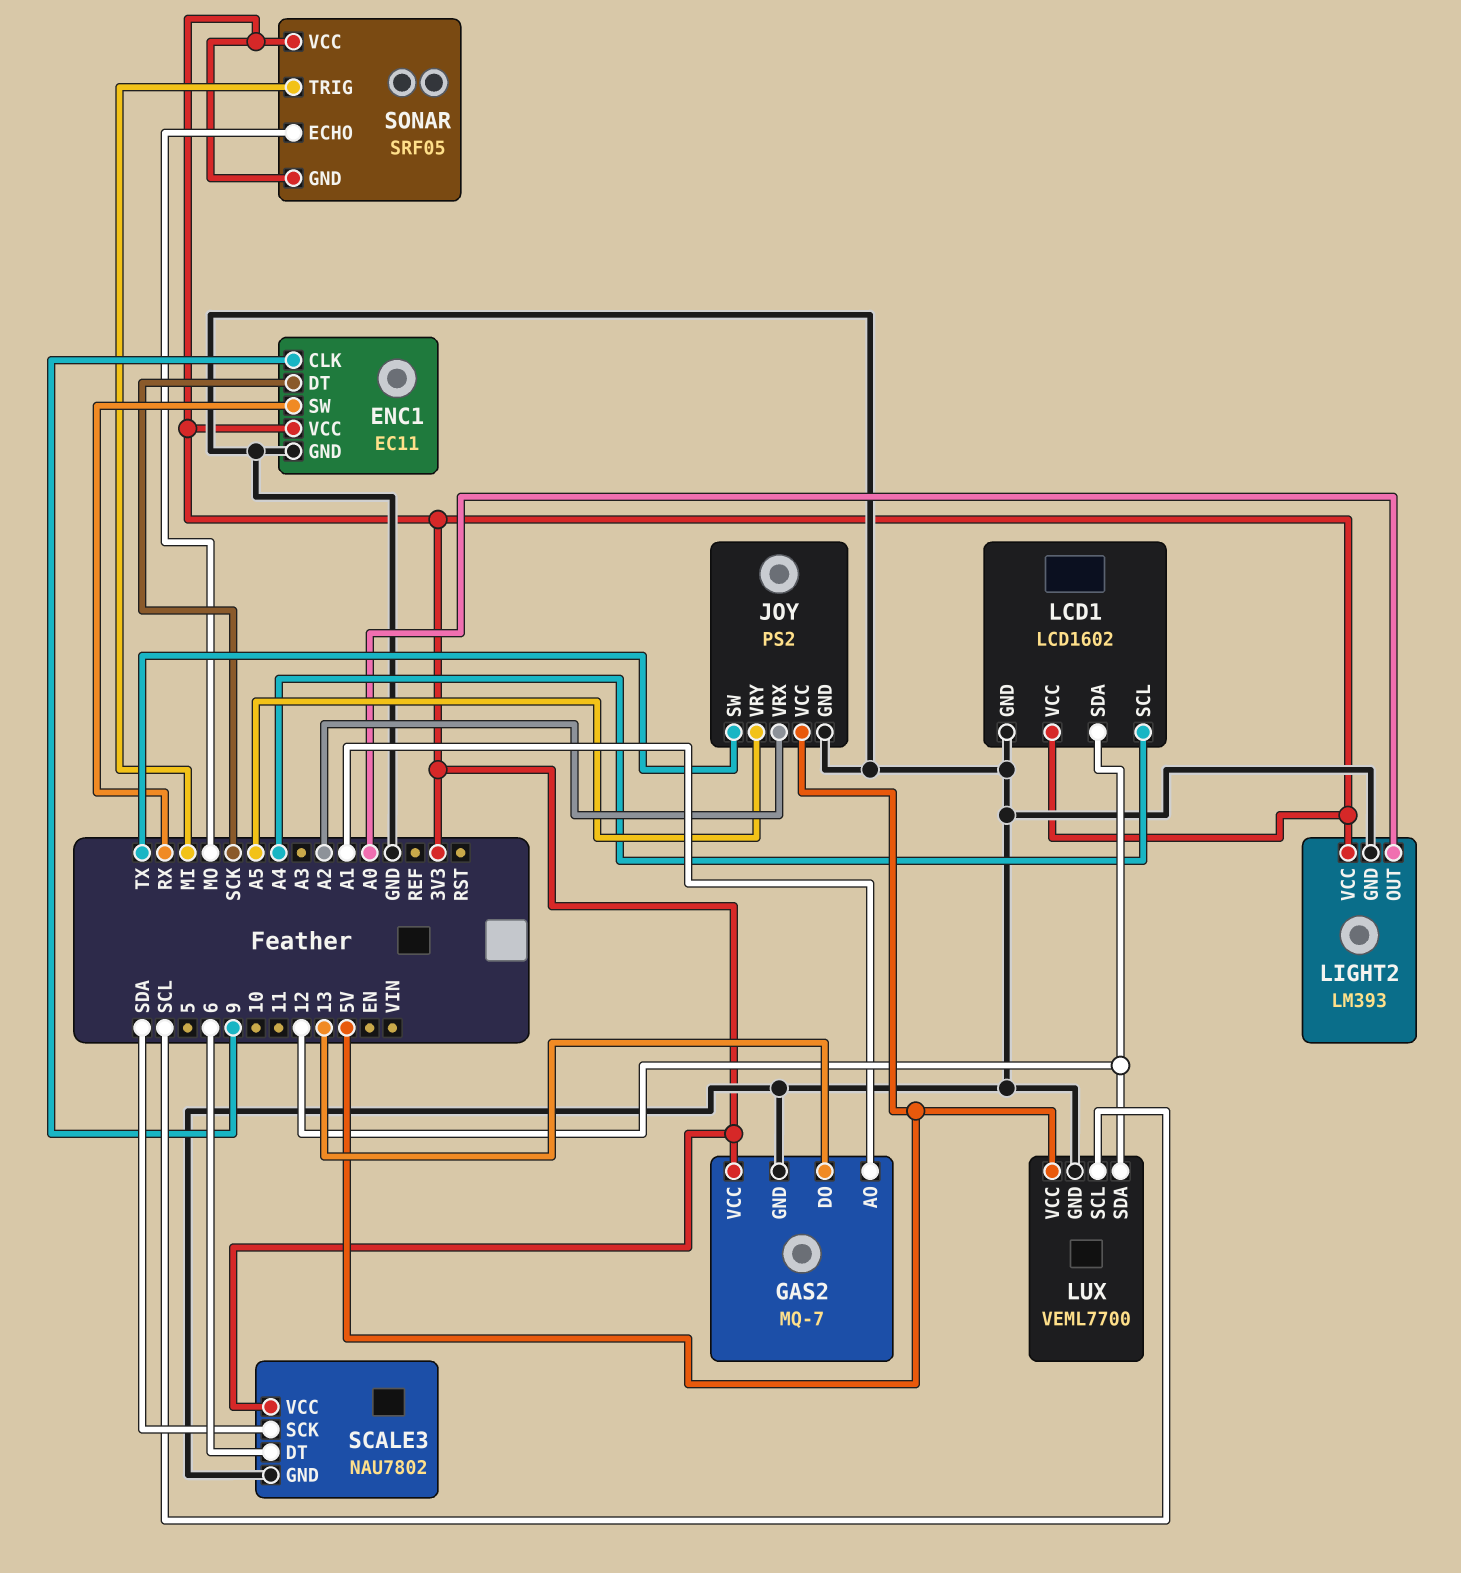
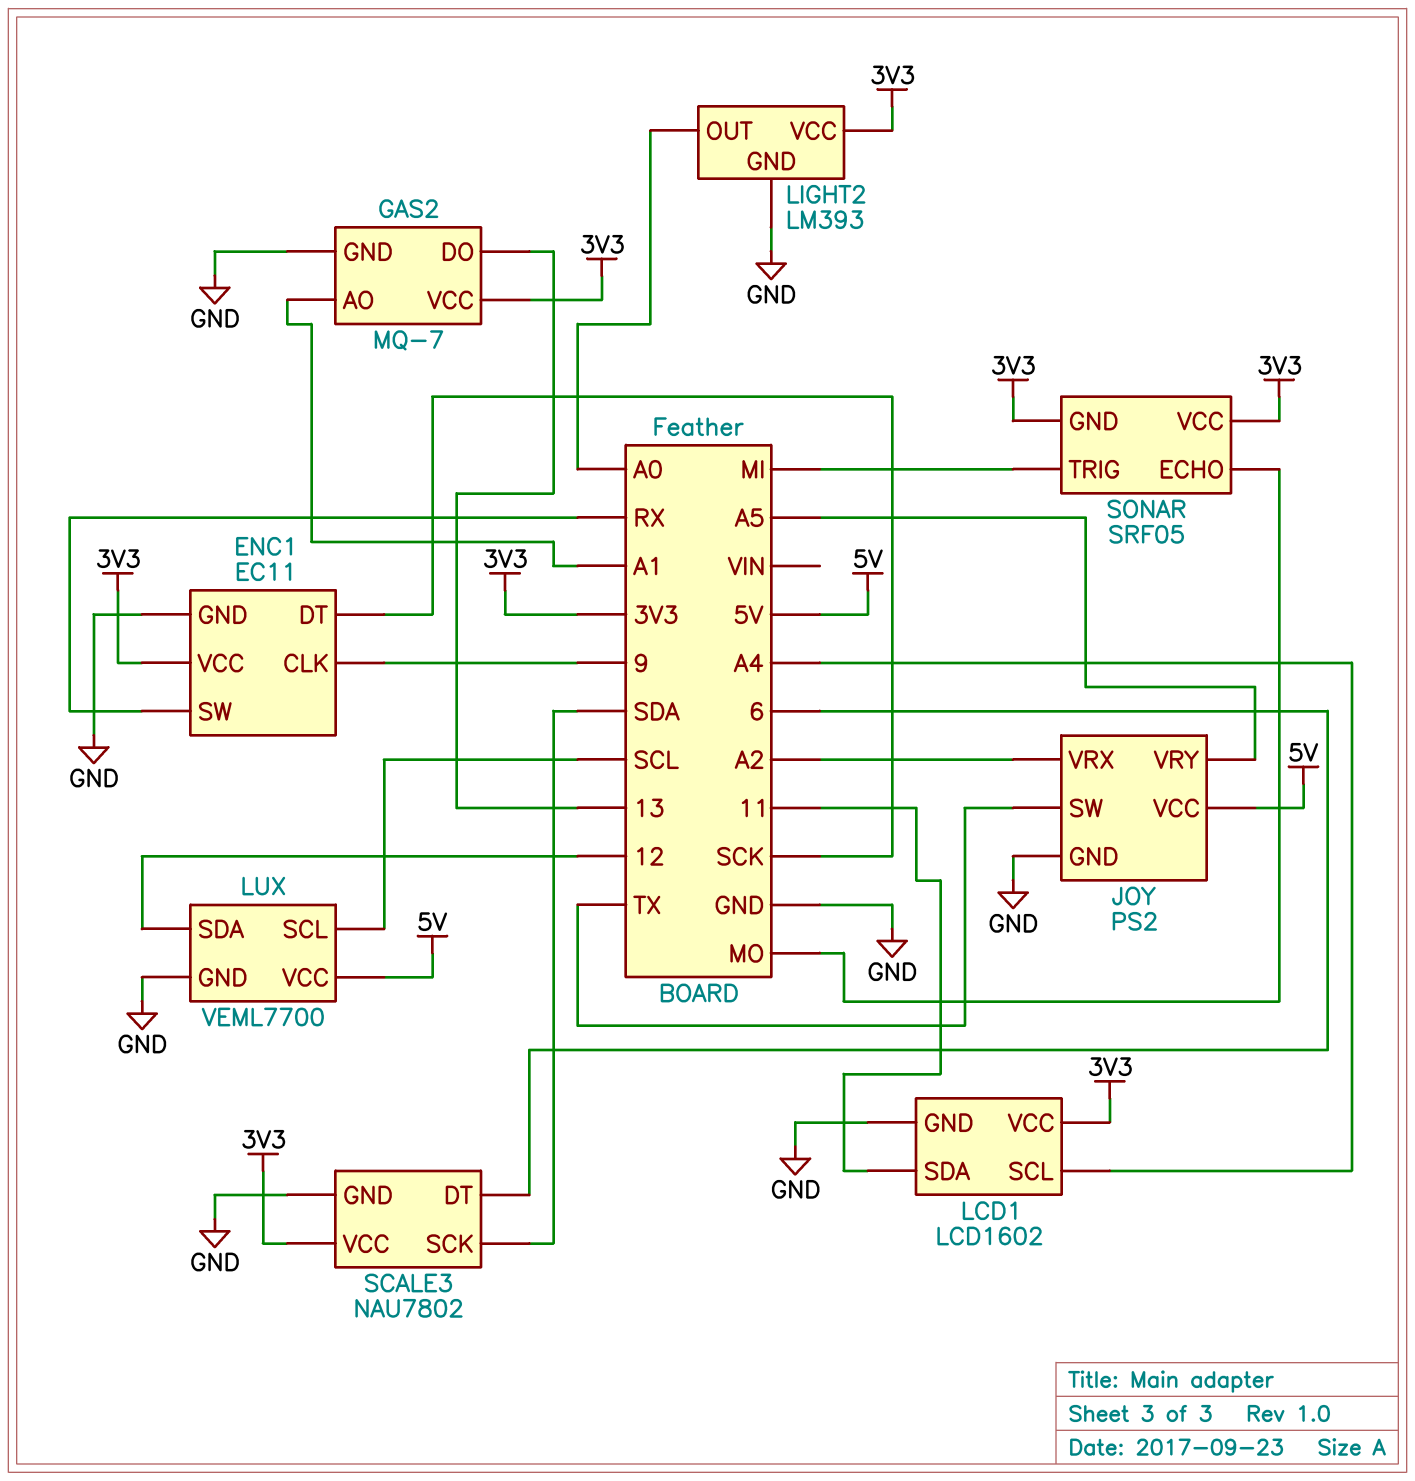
LCD1 pin SDA: 12 -> 11

